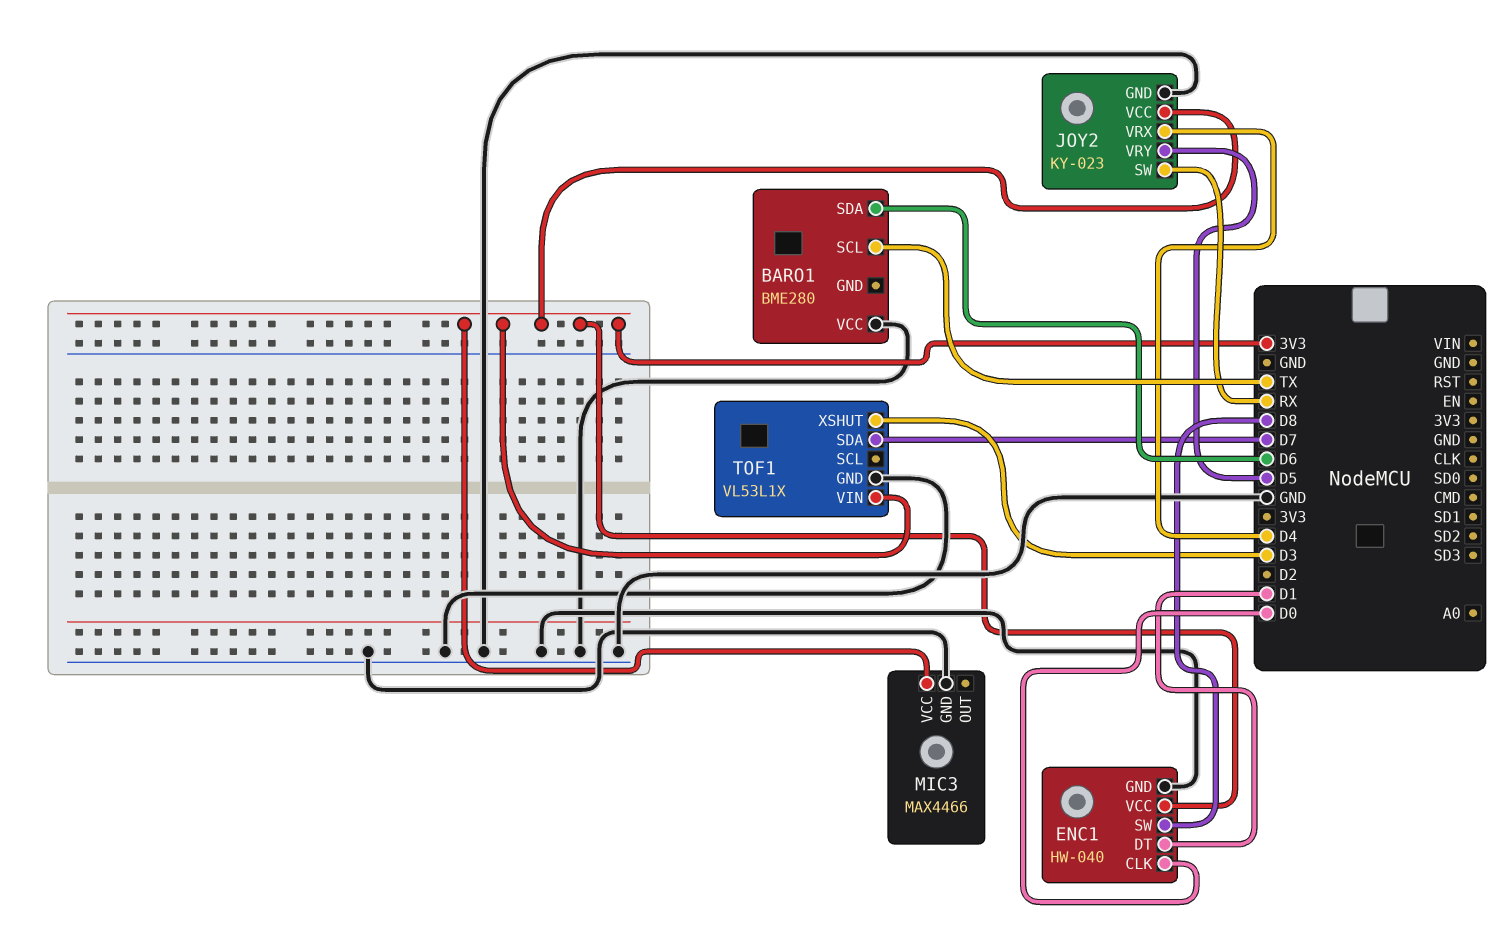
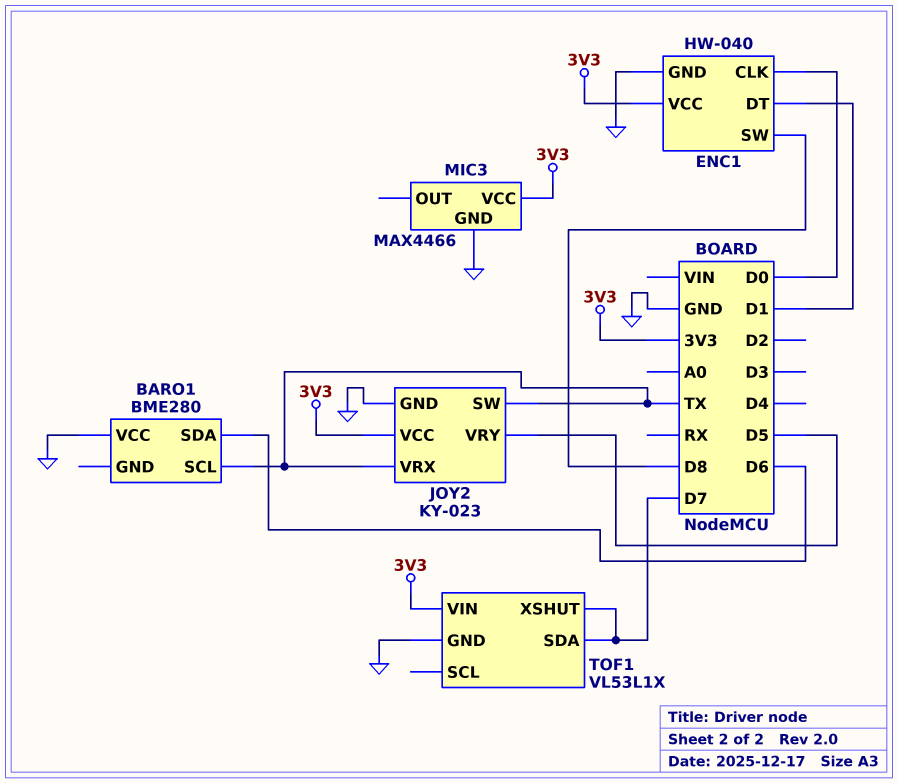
JOY2 pin SW: RX -> TX
JOY2 pin VRX: D4 -> TX
TOF1 pin XSHUT: D3 -> D7

